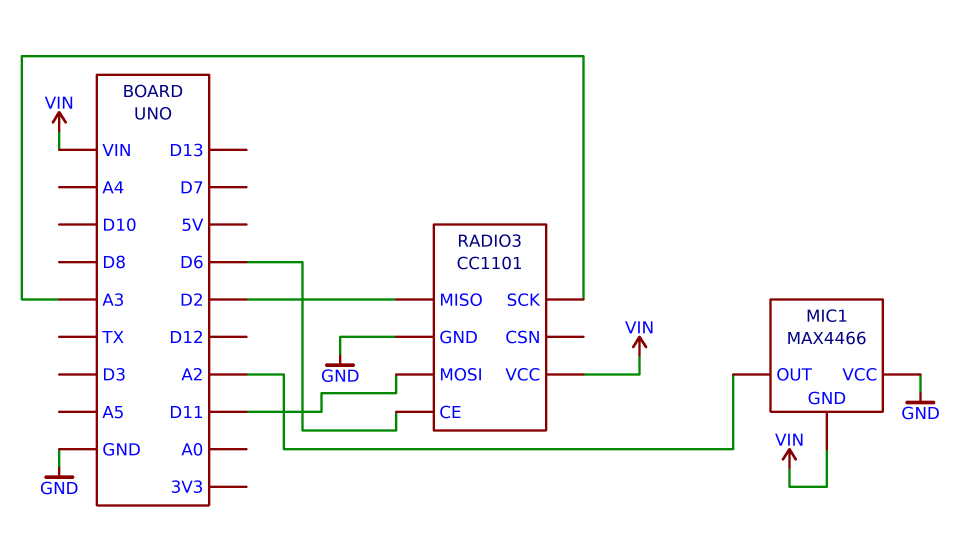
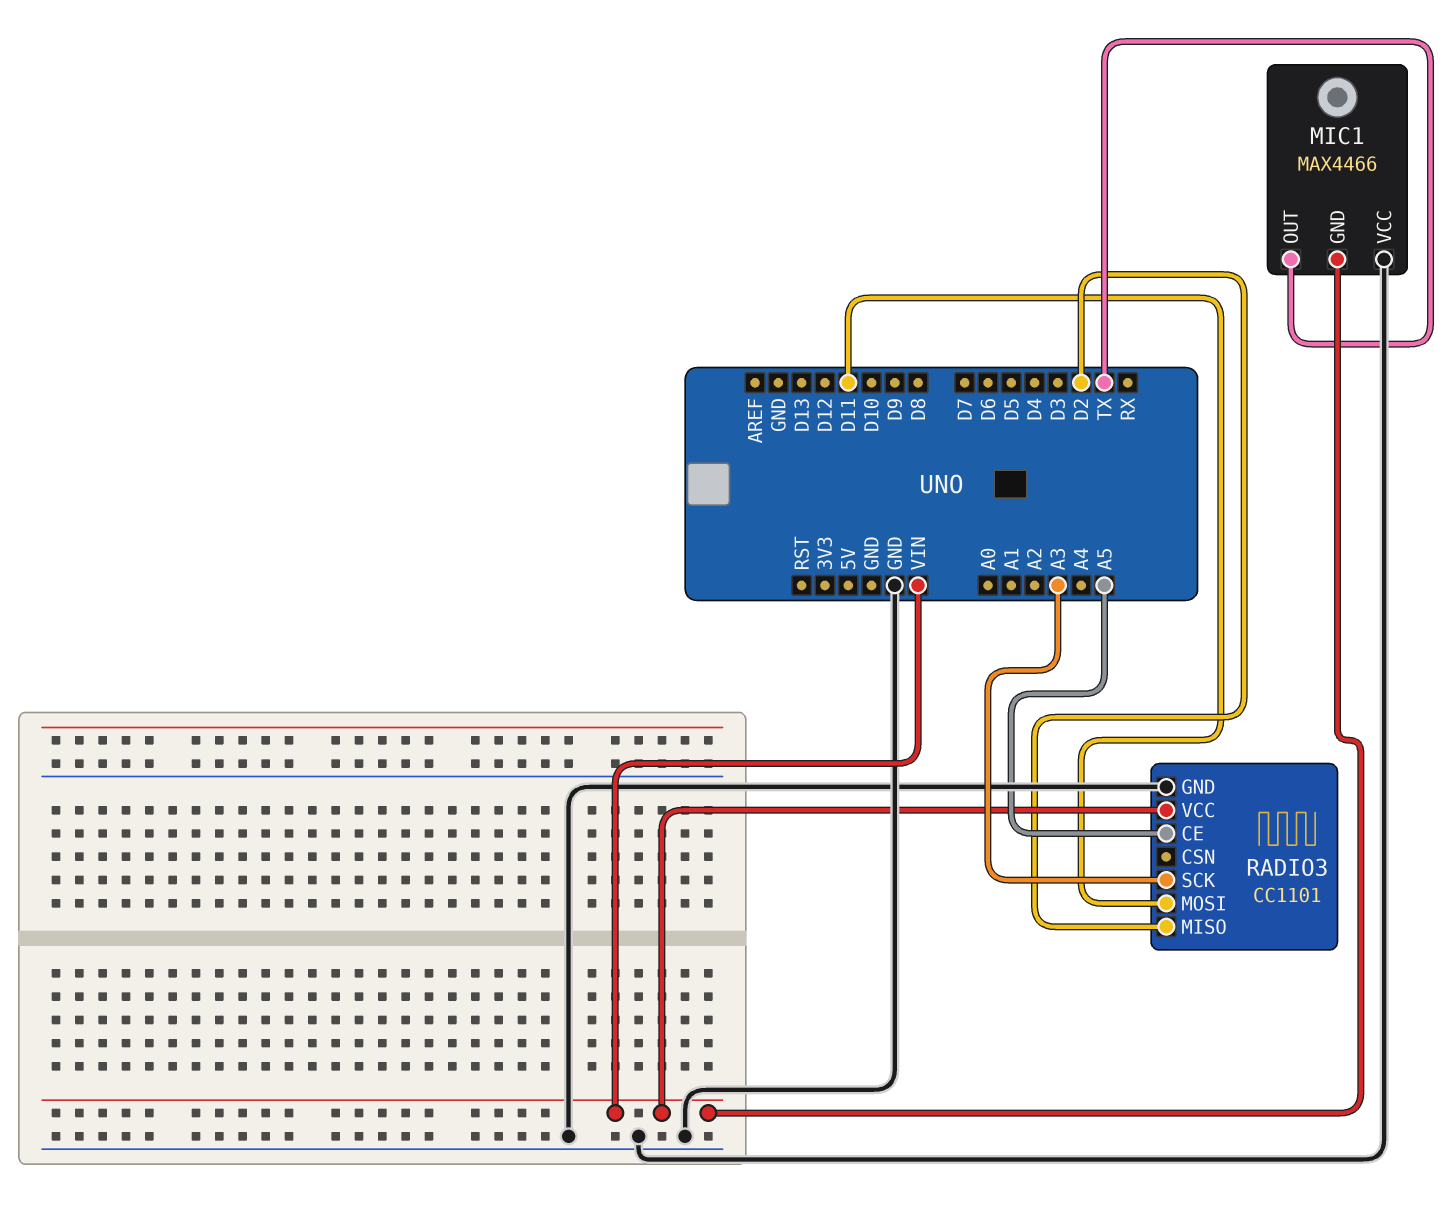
MIC1 pin OUT: A2 -> TX
RADIO3 pin CE: D6 -> A5

